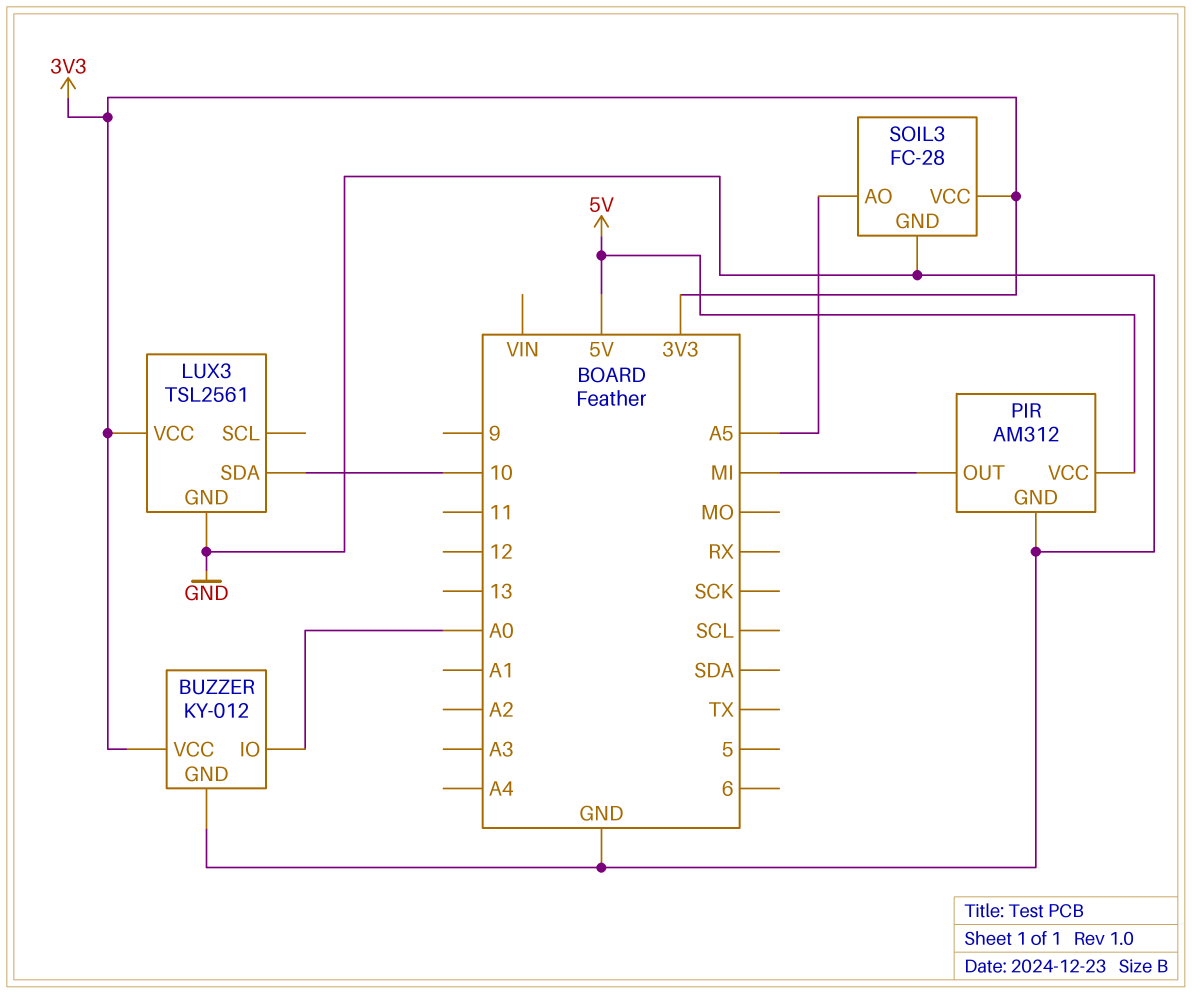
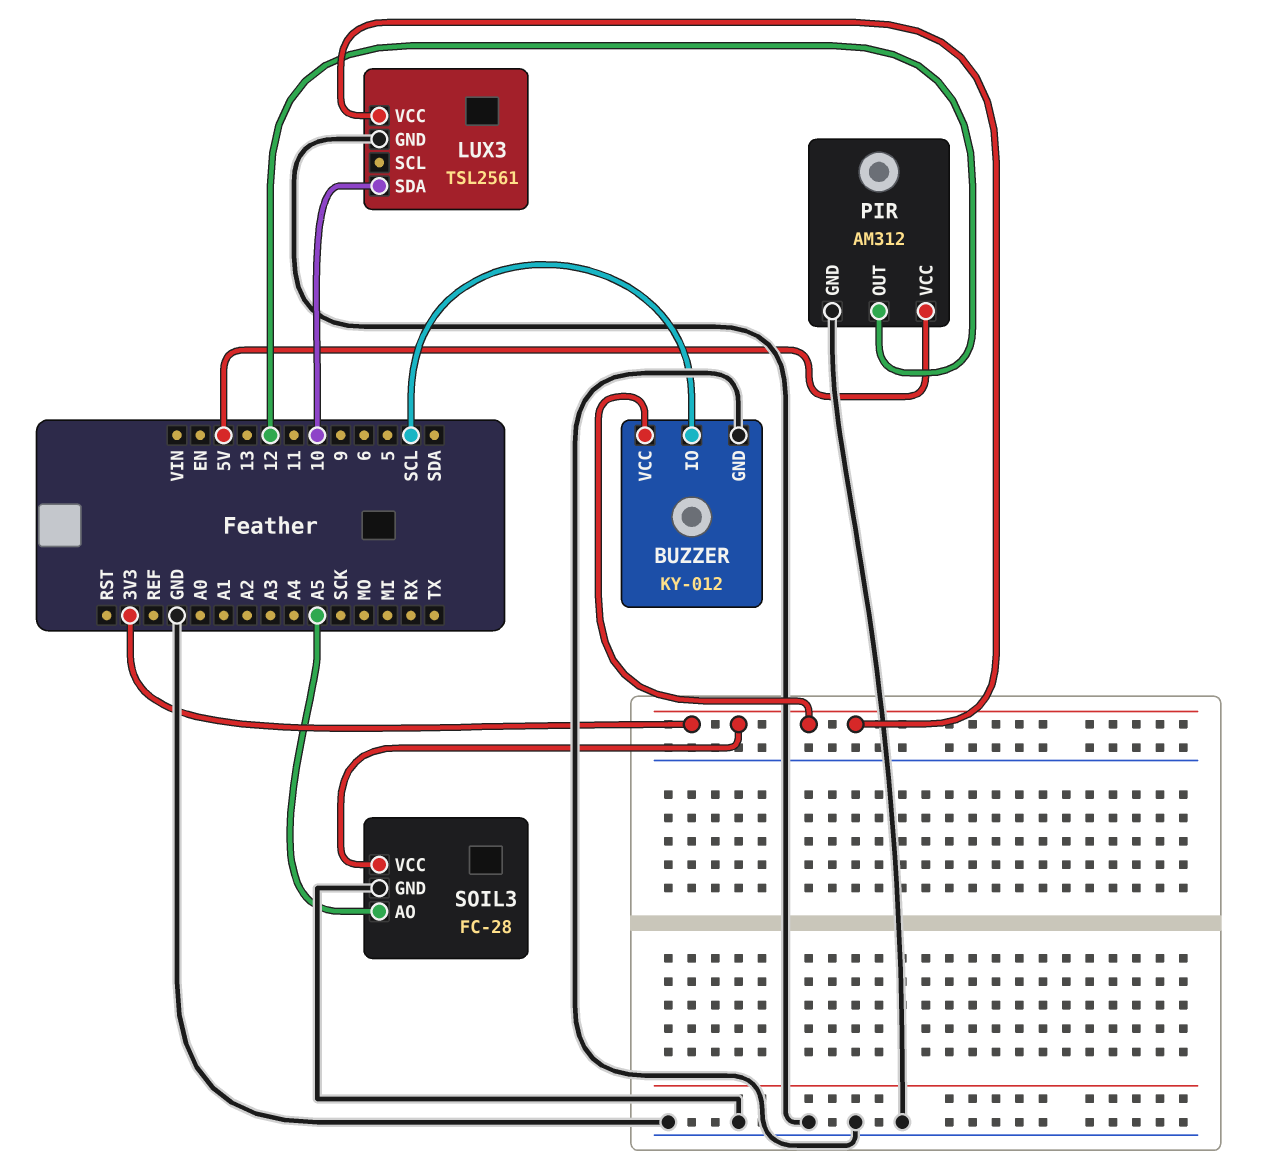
BUZZER pin IO: A0 -> SCL
PIR pin OUT: MI -> 12

